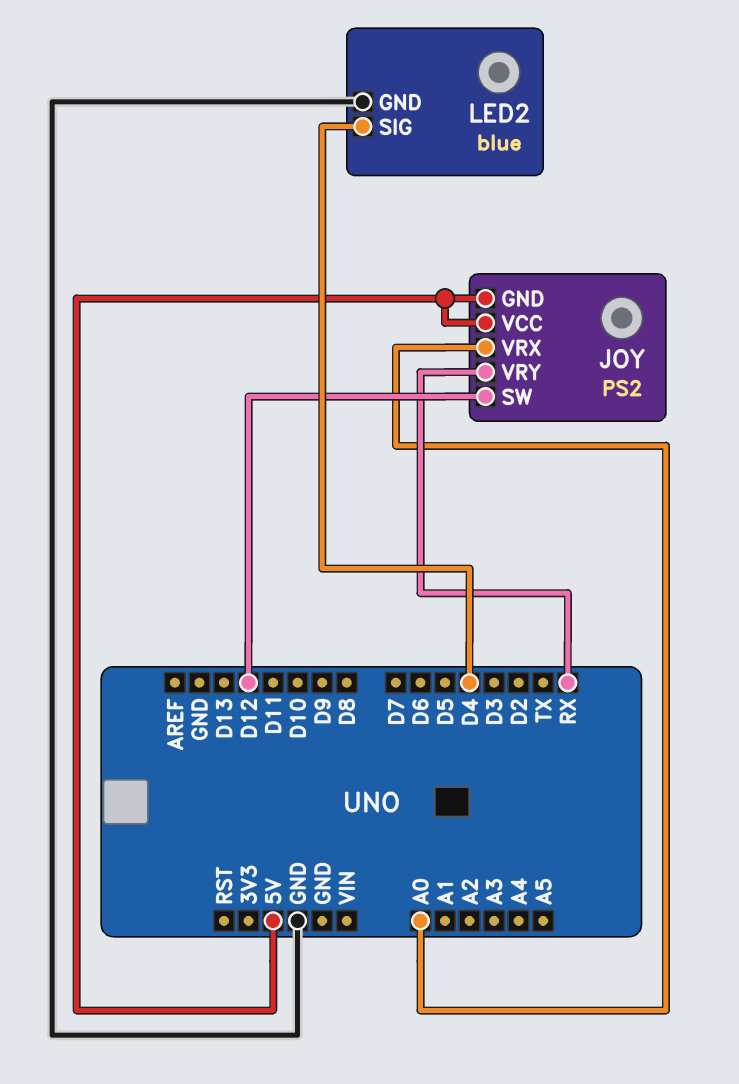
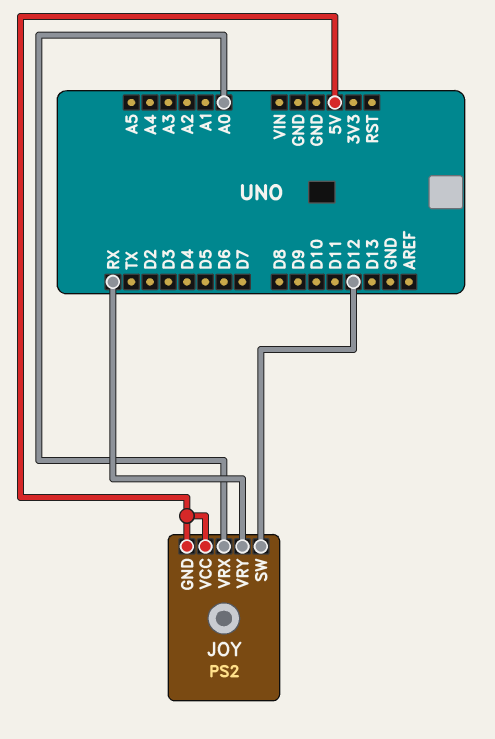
LED2: blue -> none
LED2 pin GND: GND -> none
LED2 pin SIG: D4 -> none

